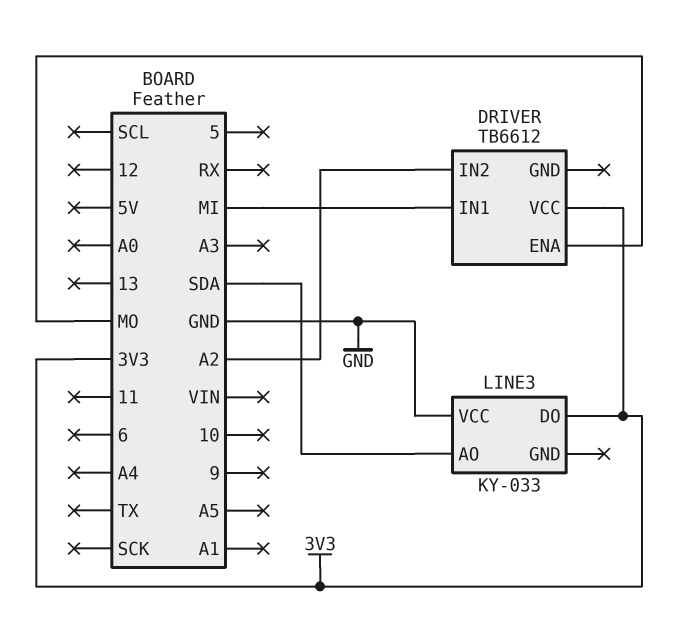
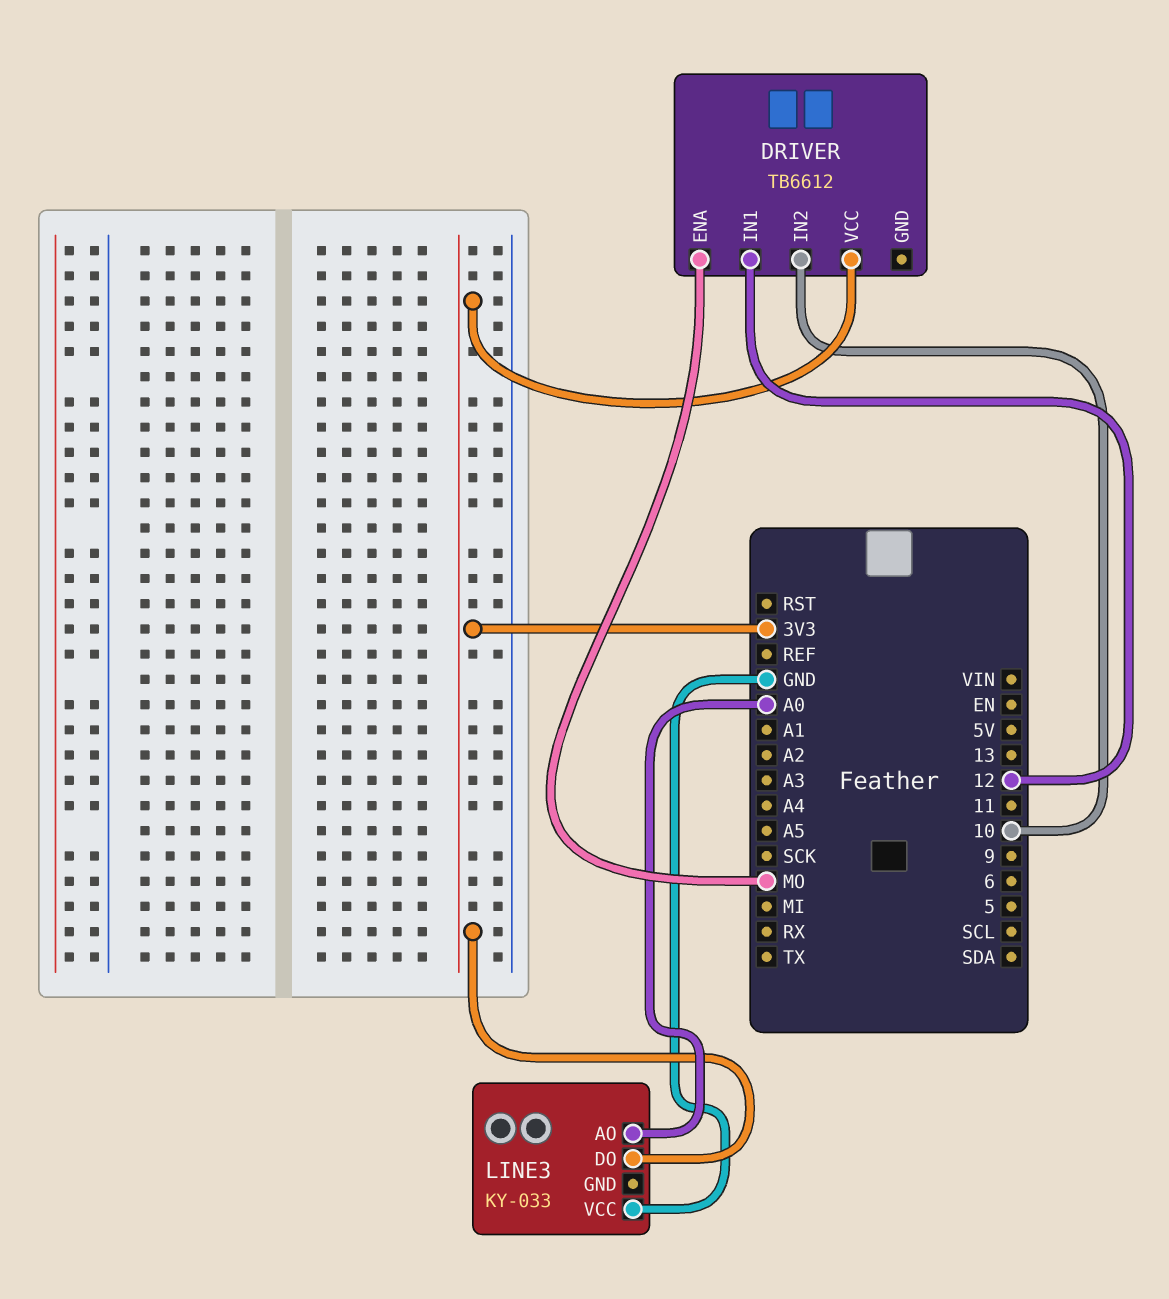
DRIVER pin IN1: MI -> 12
DRIVER pin IN2: A2 -> 10
LINE3 pin AO: SDA -> A0

